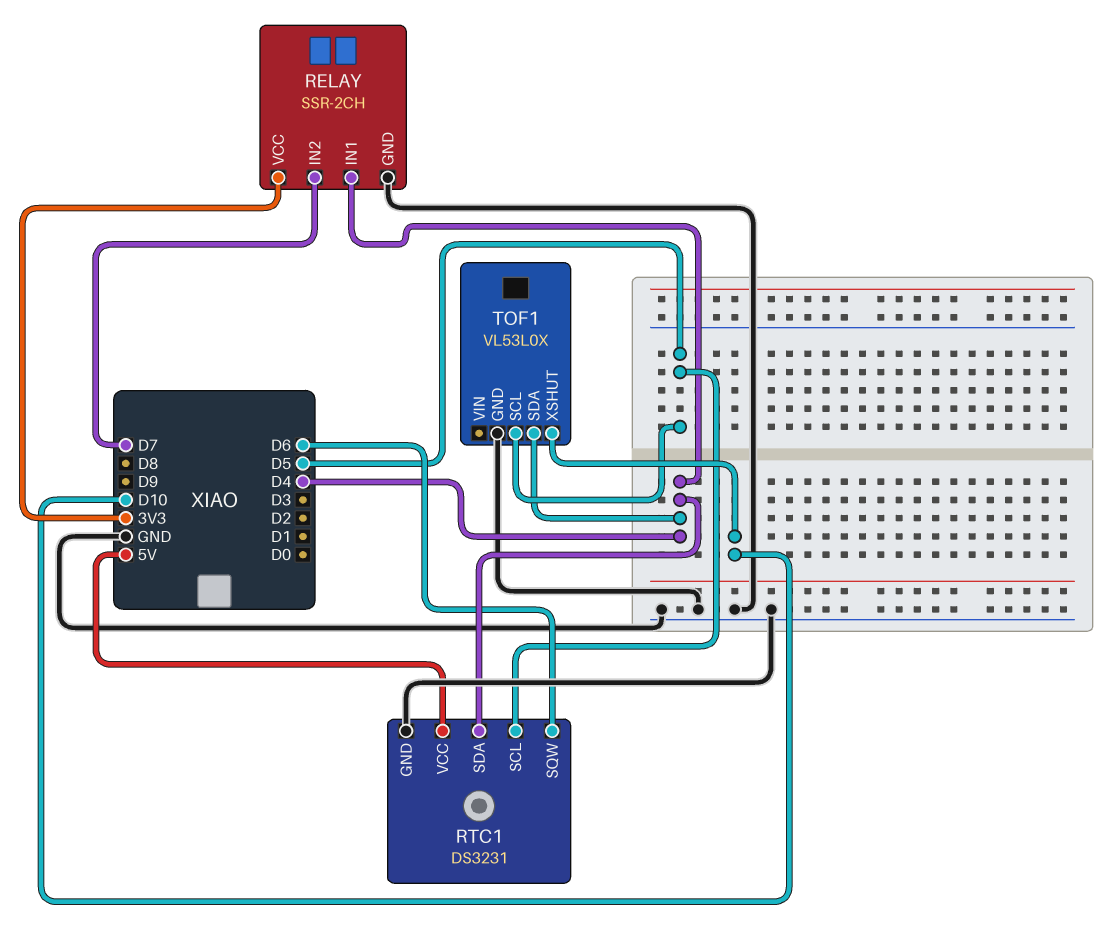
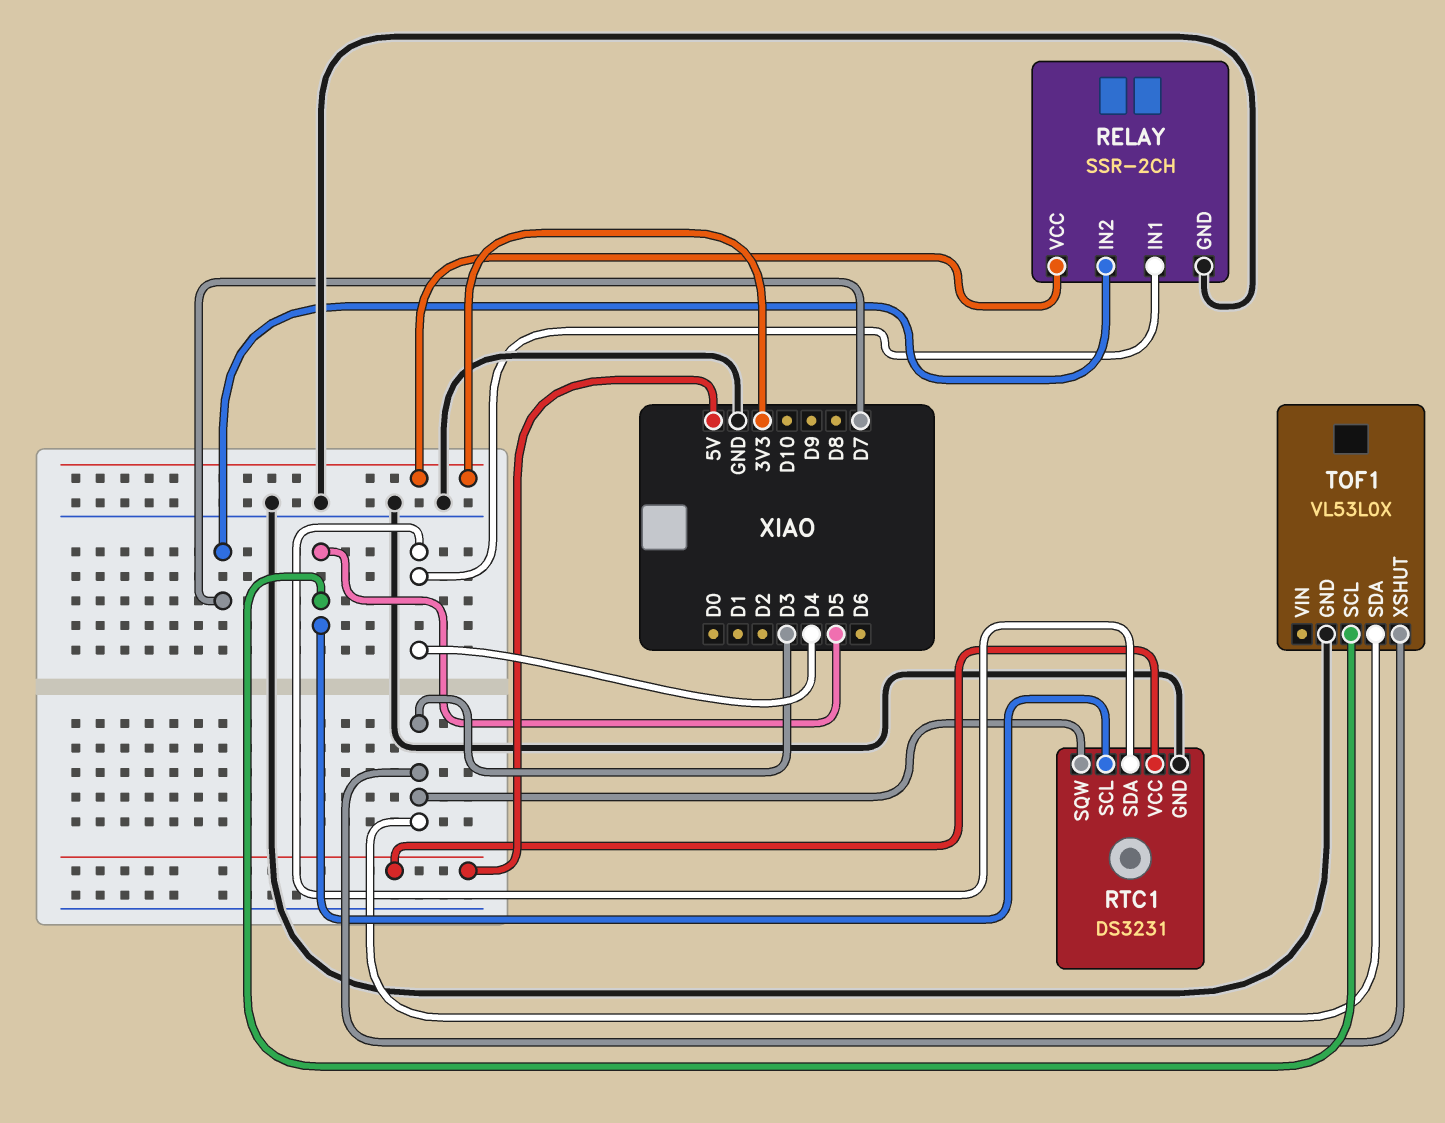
RTC1 pin SQW: D6 -> D3
TOF1 pin SDA: D4 -> D3
TOF1 pin XSHUT: D10 -> D3

